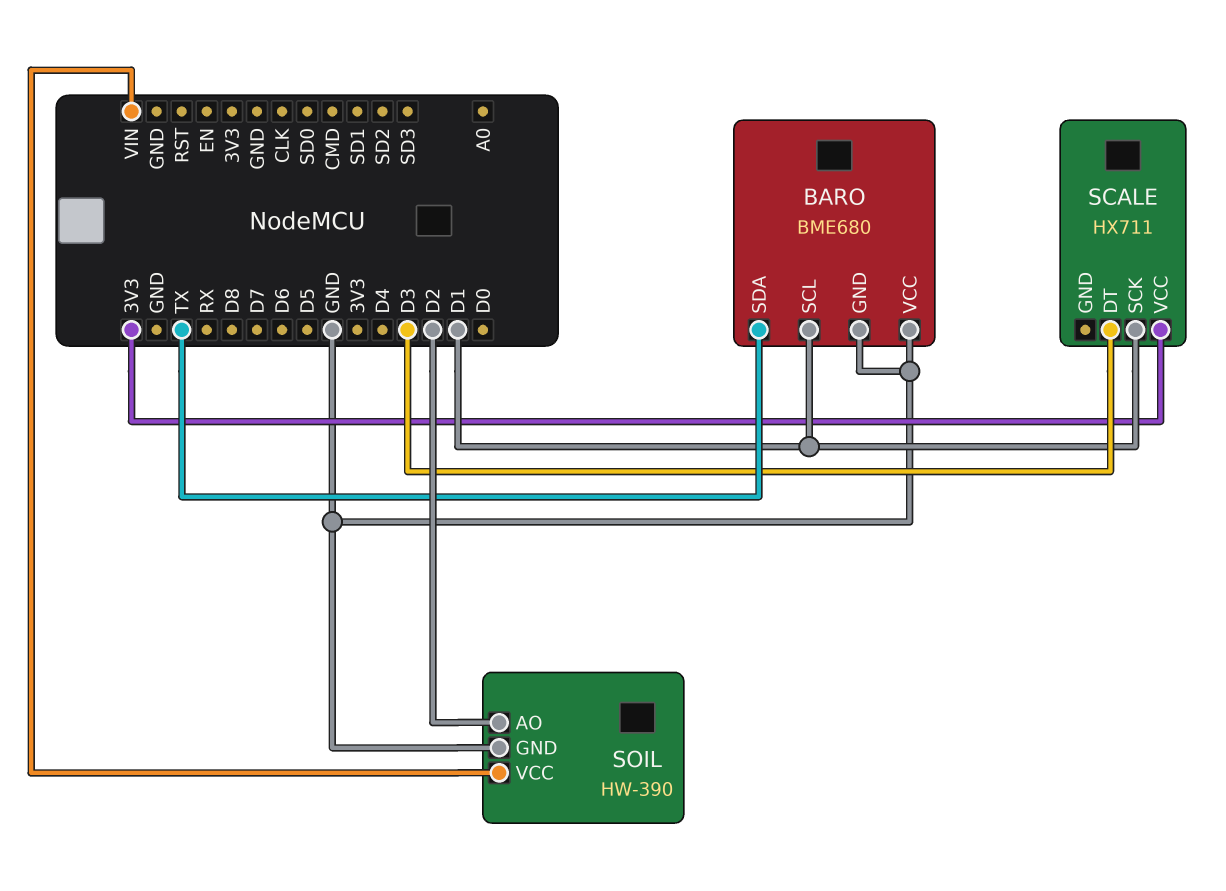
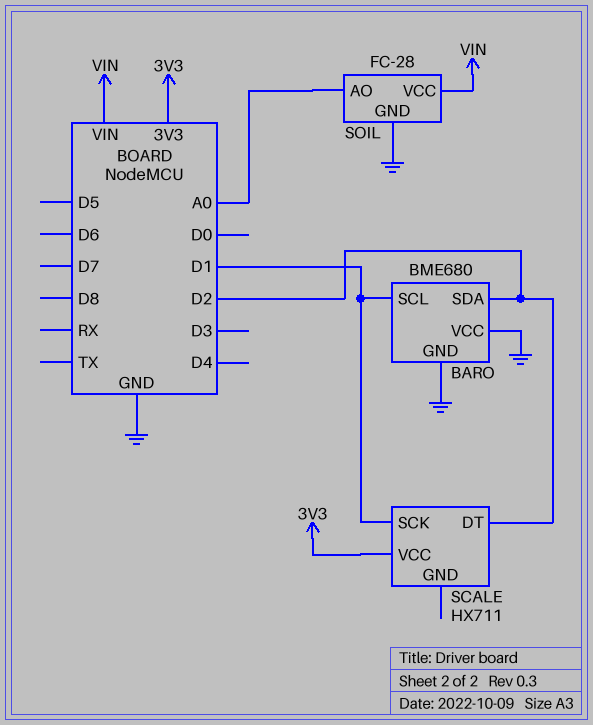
BARO pin SDA: TX -> D2
SCALE pin DT: D3 -> D2
SOIL: HW-390 -> FC-28
SOIL pin AO: D2 -> A0

